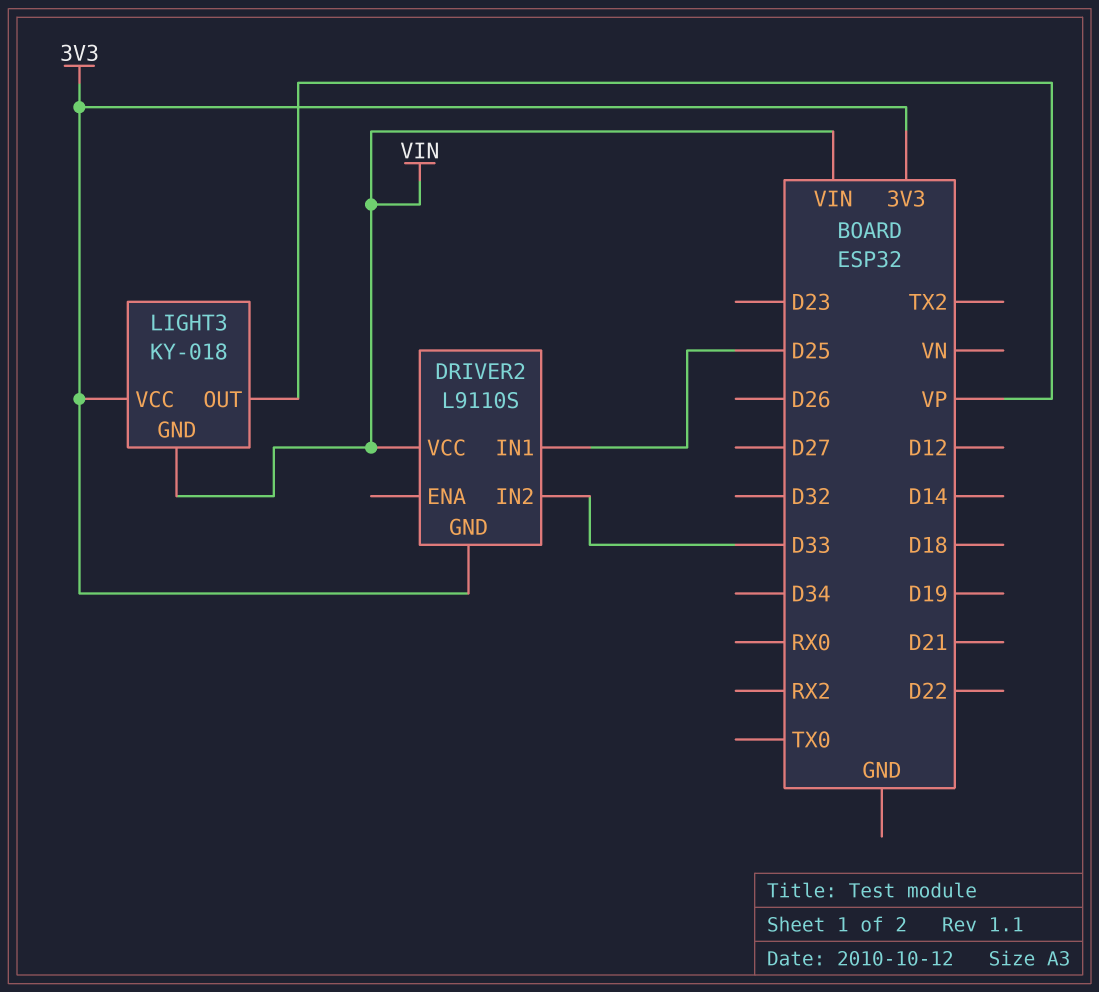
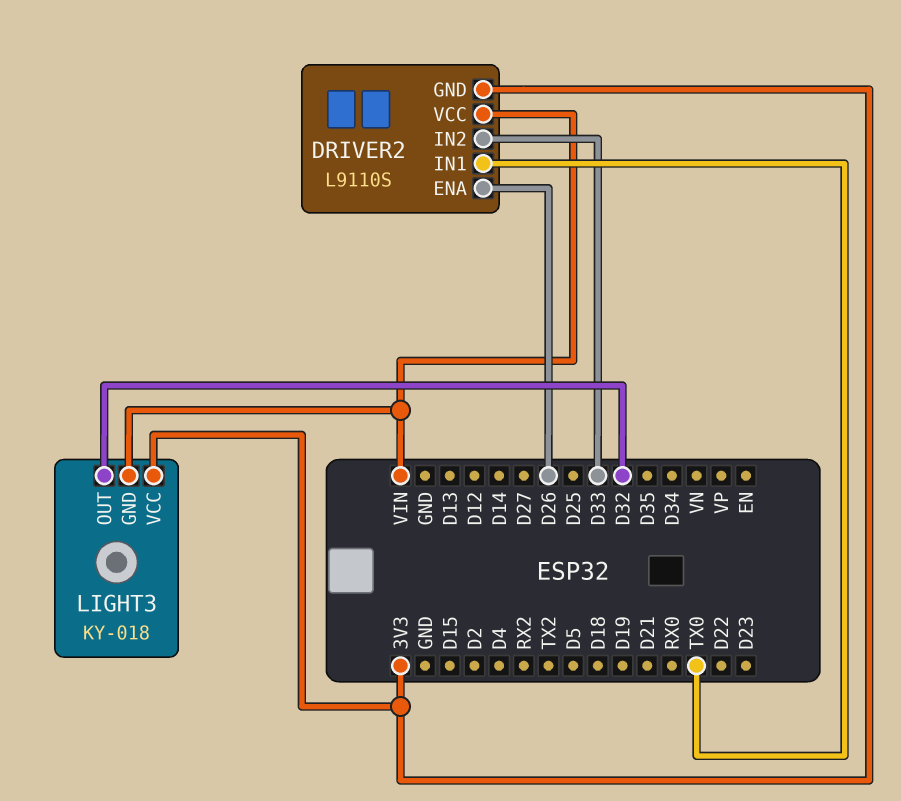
DRIVER2 pin ENA: none -> D26
DRIVER2 pin IN1: D25 -> TX0
LIGHT3 pin OUT: VP -> D32

